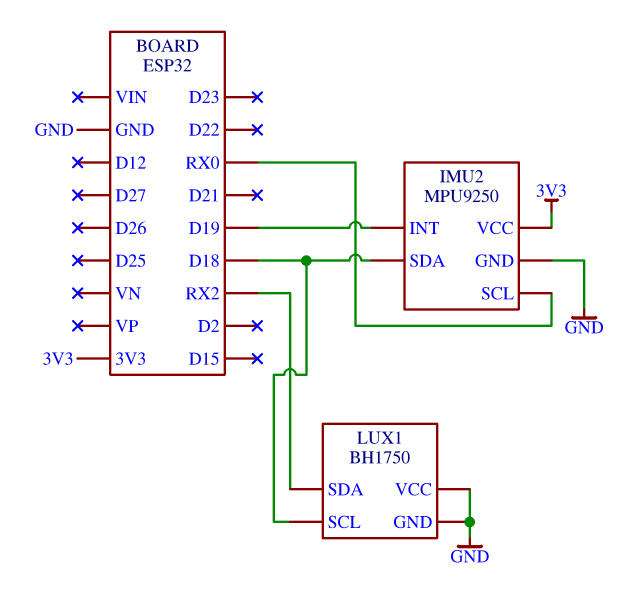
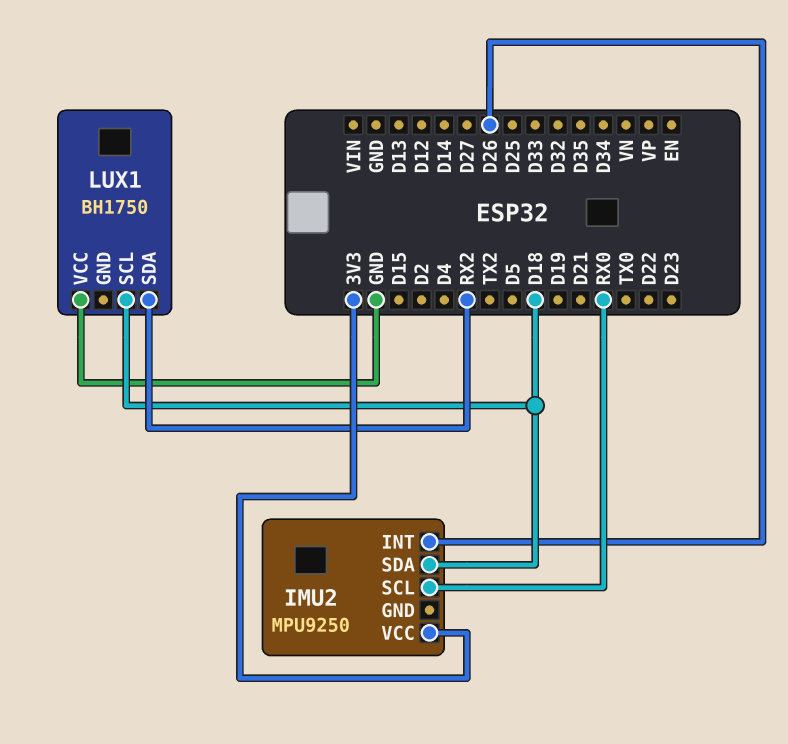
IMU2 pin GND: GND -> none
IMU2 pin INT: D19 -> D26
LUX1 pin GND: GND -> none

